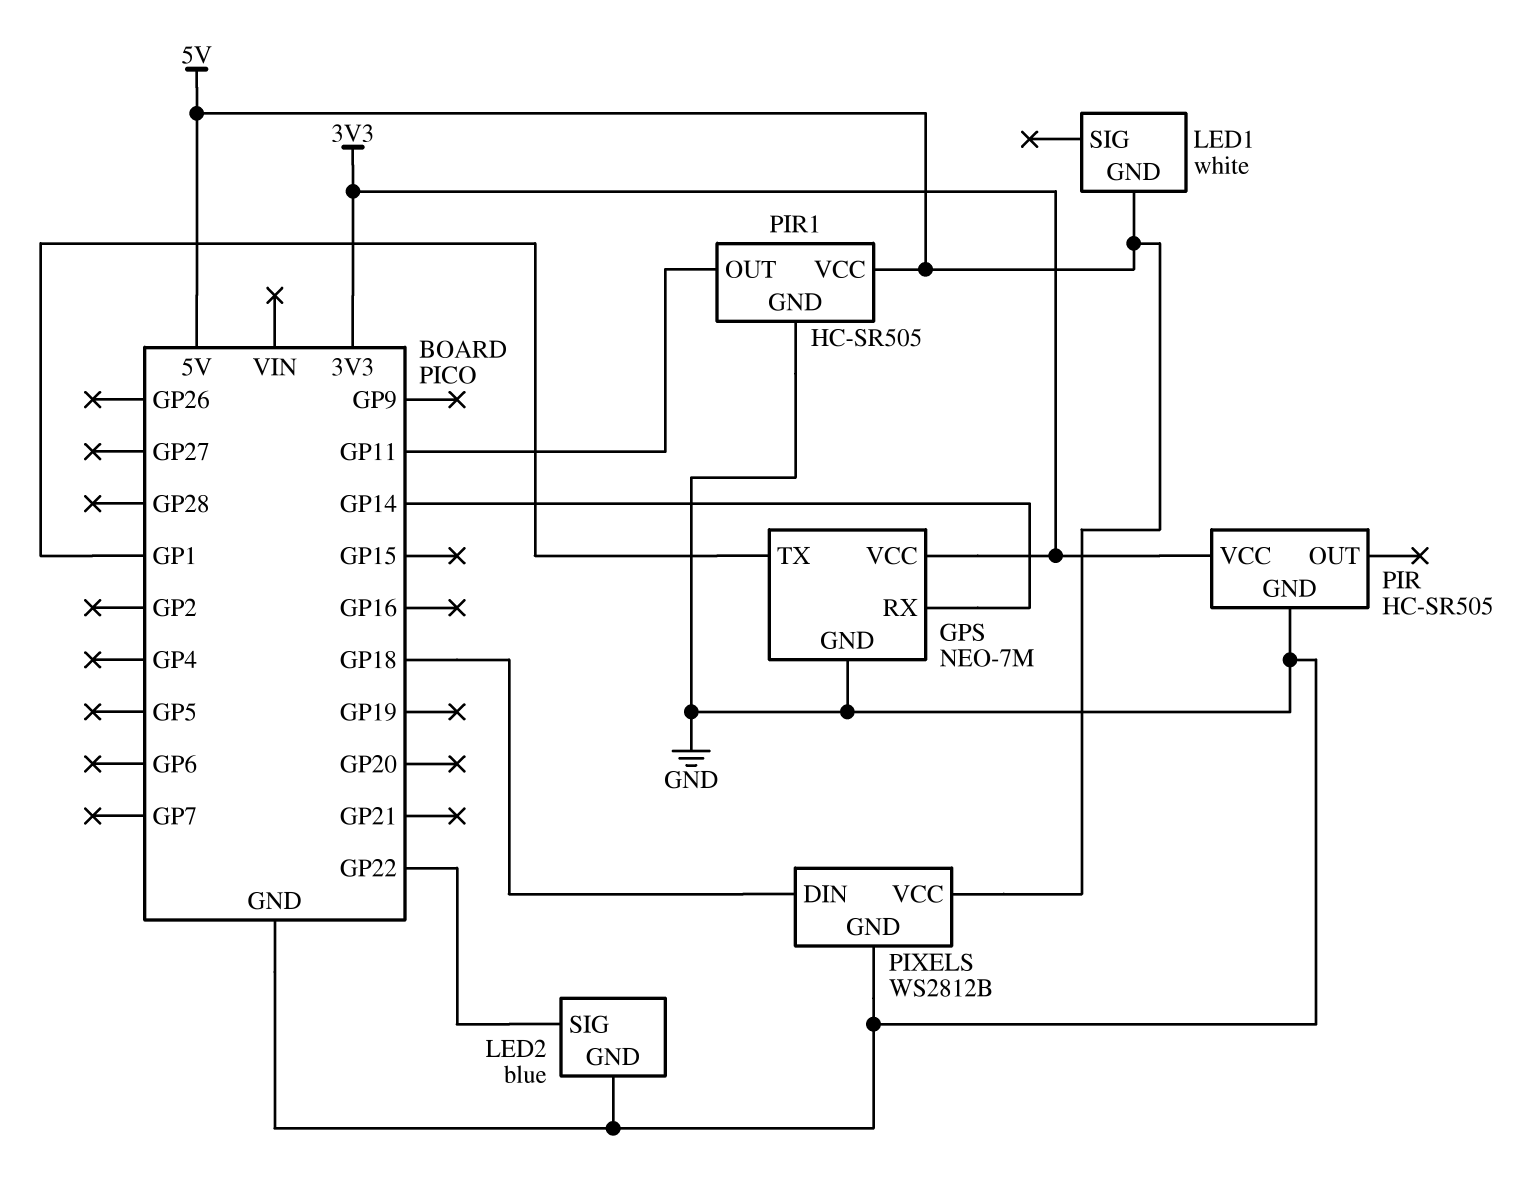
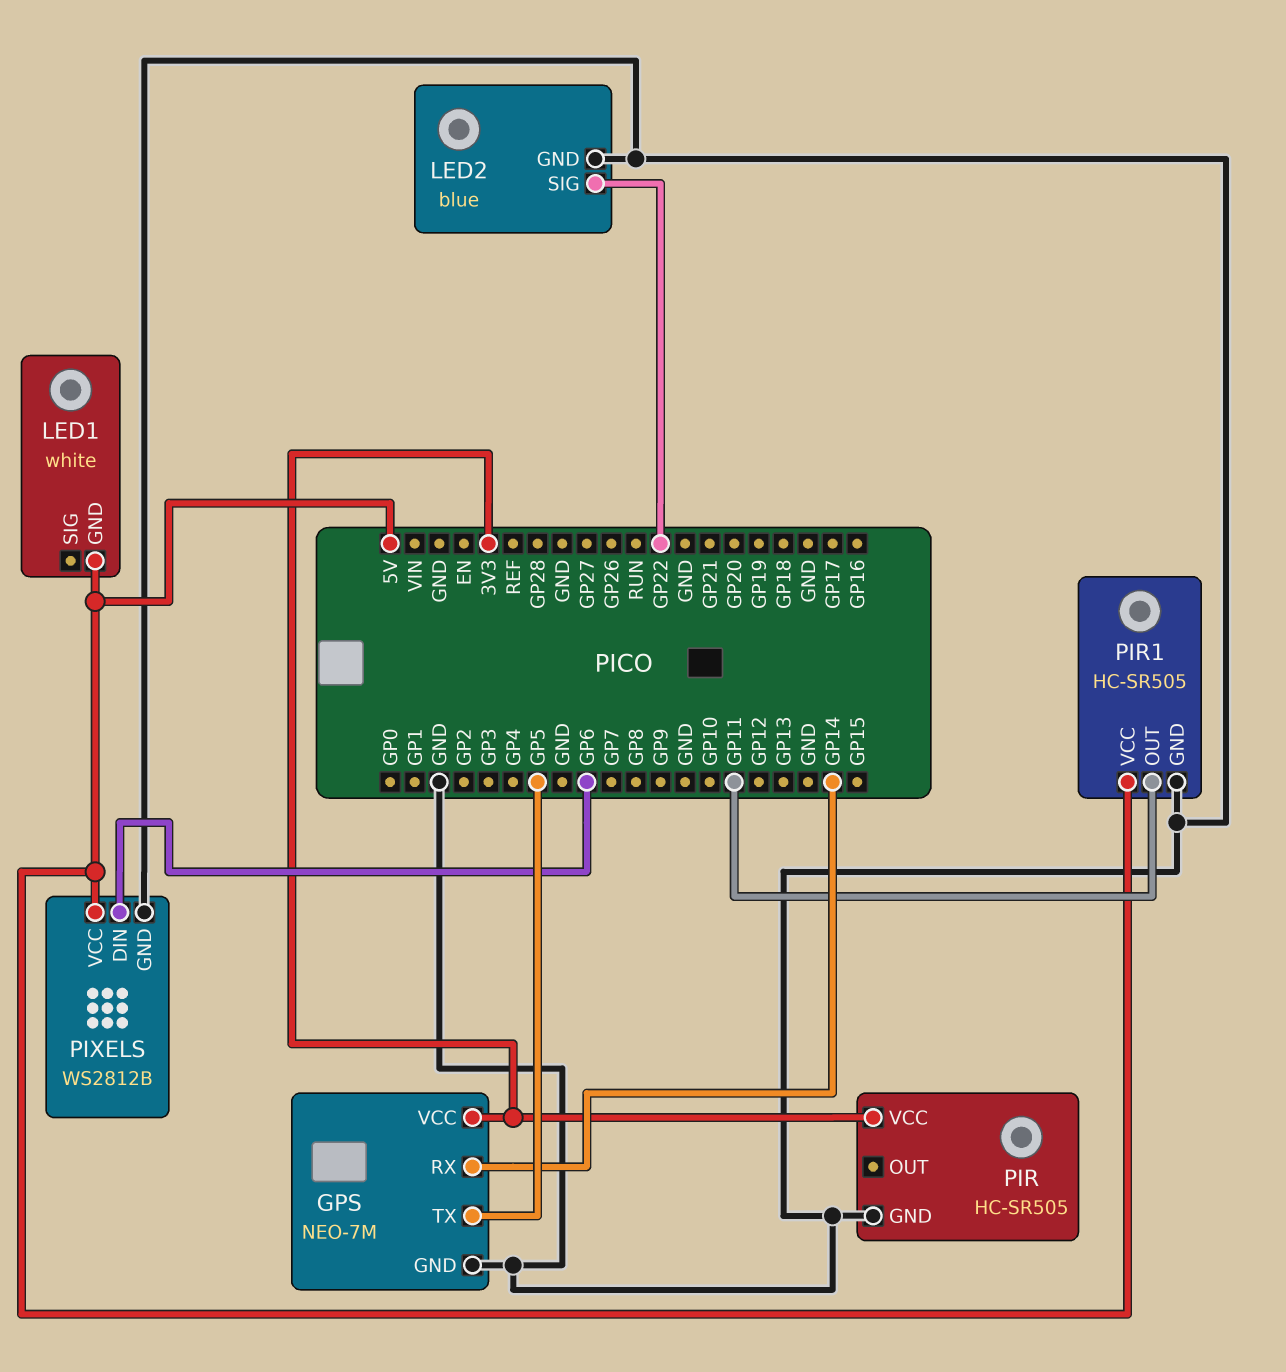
GPS pin TX: GP1 -> GP5
PIXELS pin DIN: GP18 -> GP6

